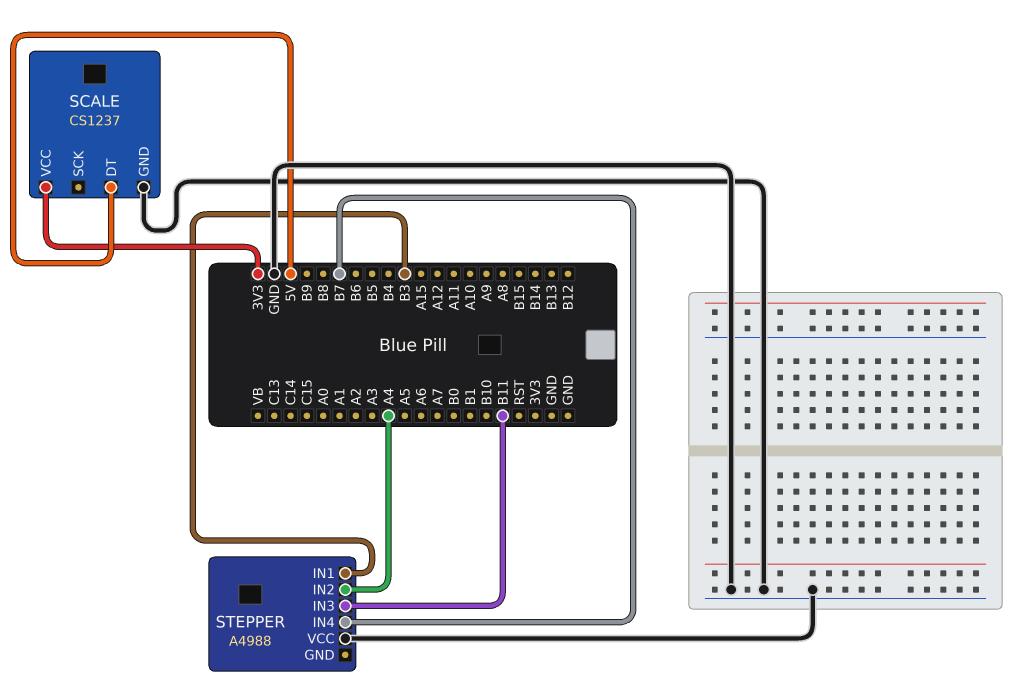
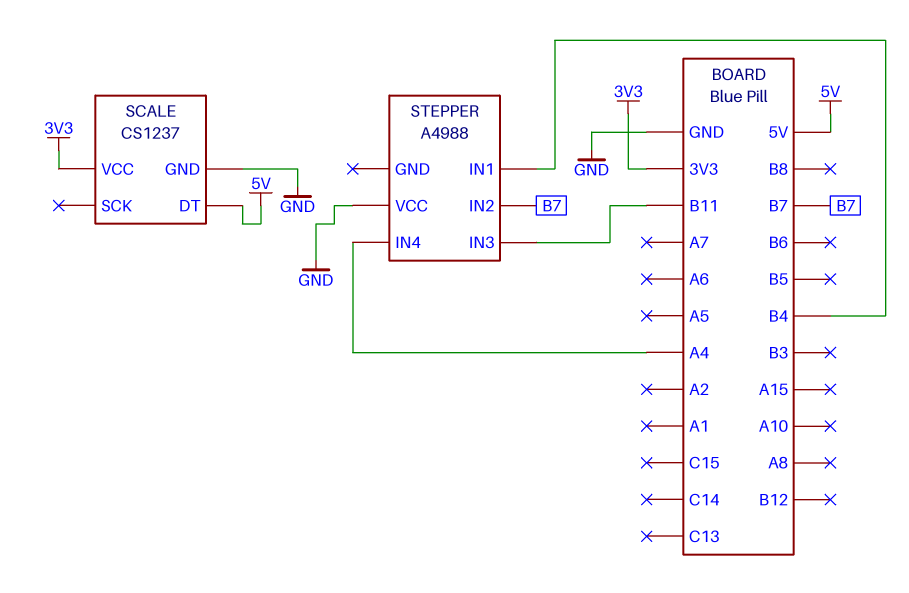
STEPPER pin IN1: B3 -> B4
STEPPER pin IN2: A4 -> B7
STEPPER pin IN4: B7 -> A4

